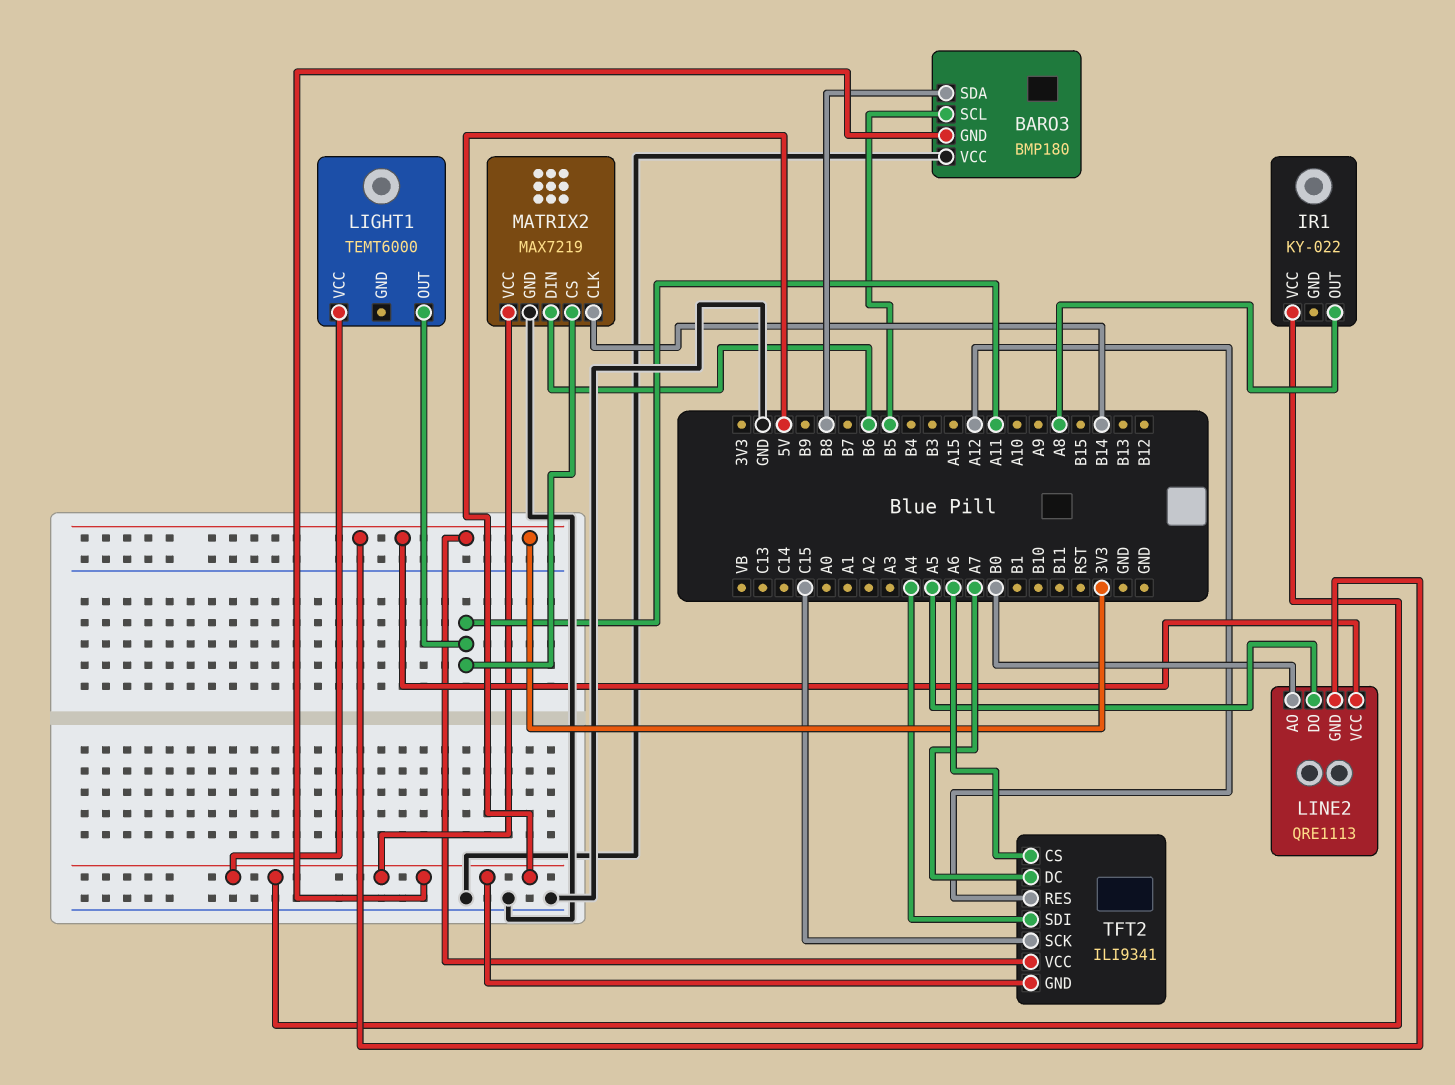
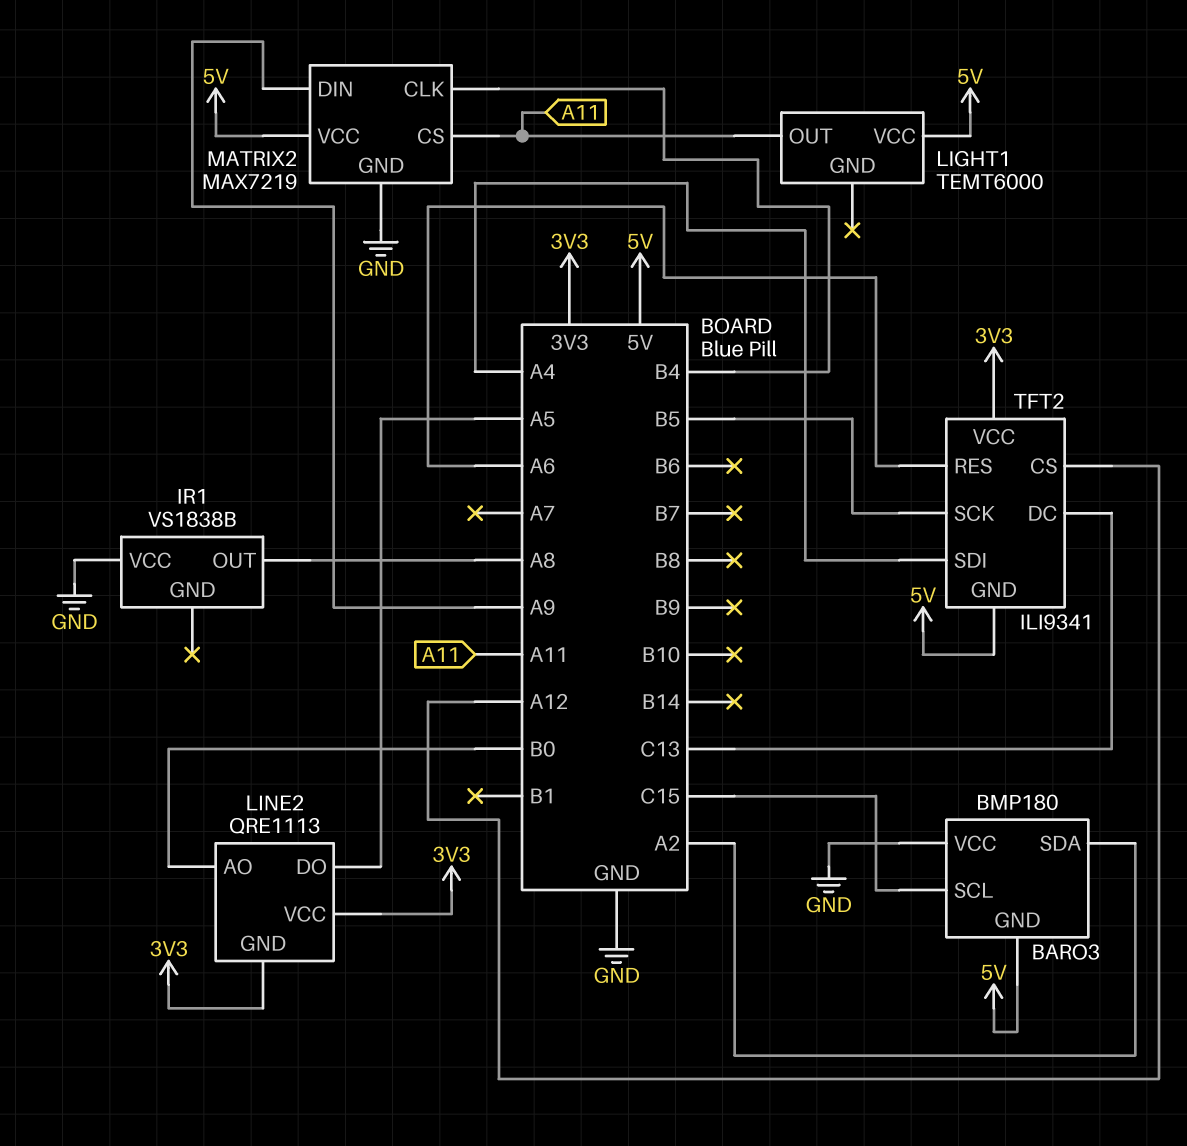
BARO3 pin SCL: B5 -> C15
BARO3 pin SDA: B8 -> A2
IR1: KY-022 -> VS1838B
IR1 pin VCC: 5V -> GND
MATRIX2 pin CLK: B14 -> B4
MATRIX2 pin DIN: B6 -> A9
TFT2 pin CS: A6 -> A12
TFT2 pin DC: A7 -> C13
TFT2 pin RES: A12 -> A6
TFT2 pin SCK: C15 -> B5

